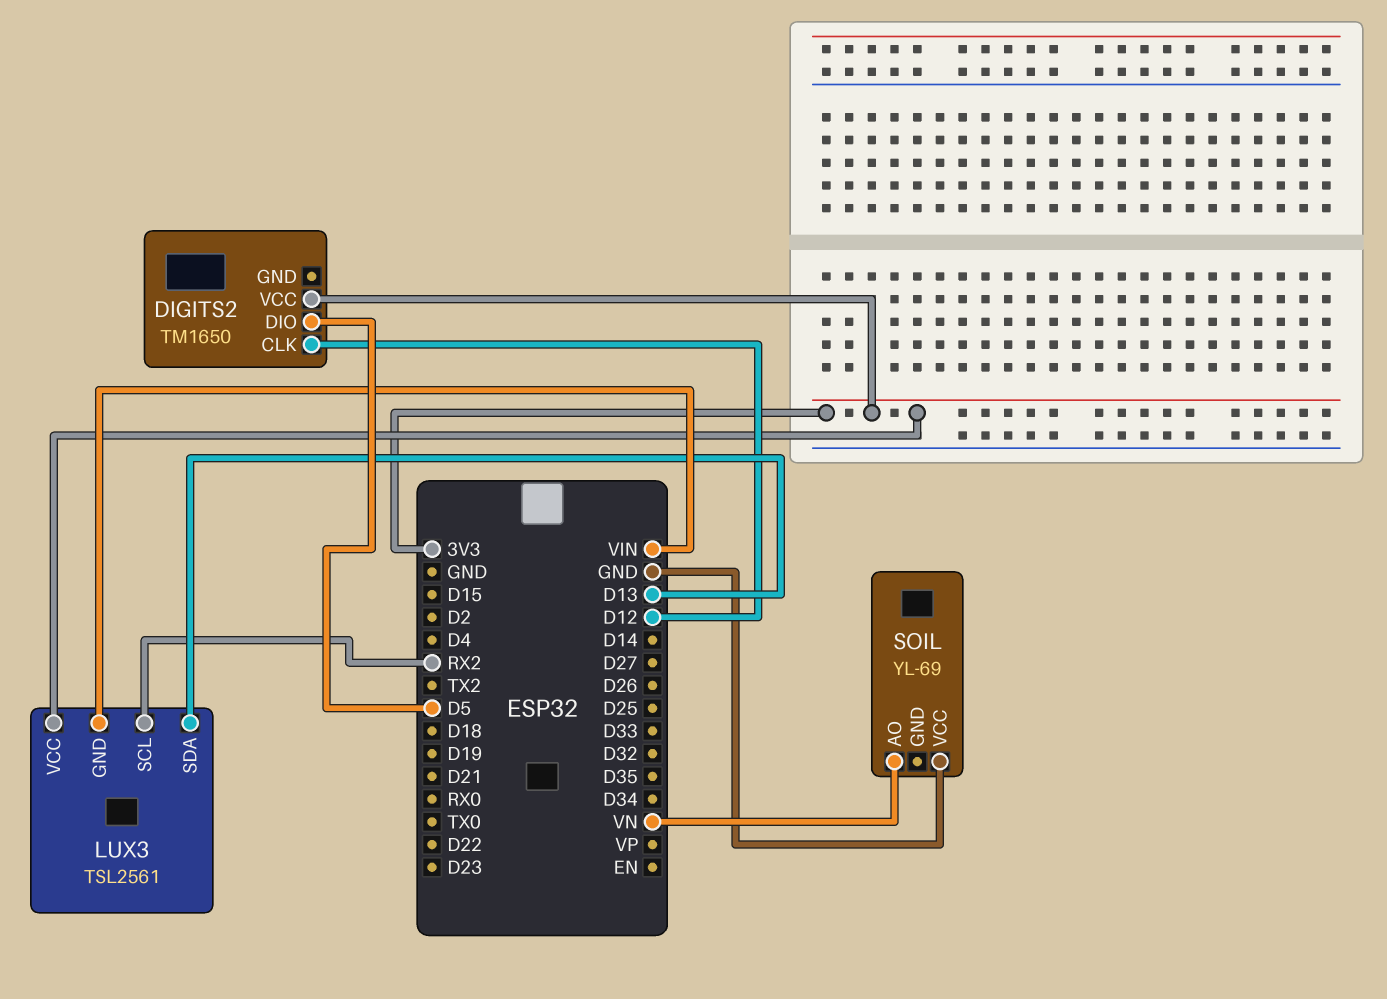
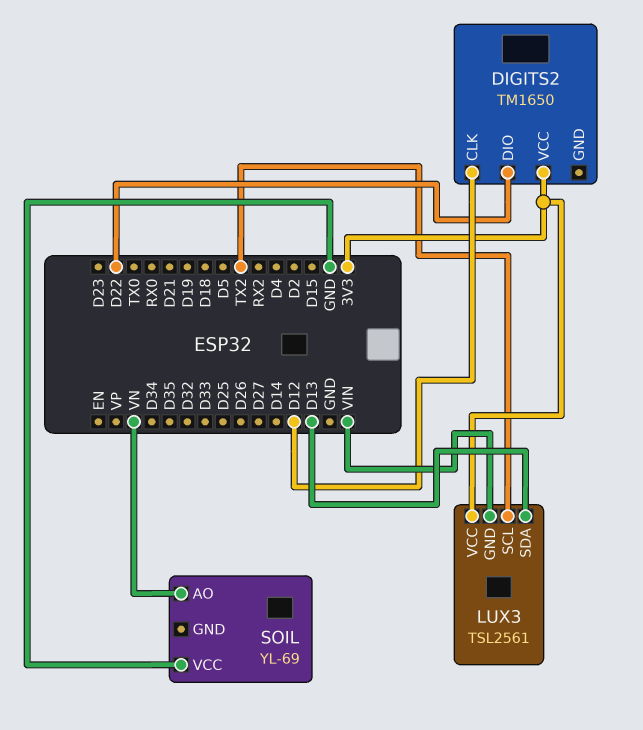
DIGITS2 pin DIO: D5 -> D22
LUX3 pin SCL: RX2 -> TX2

